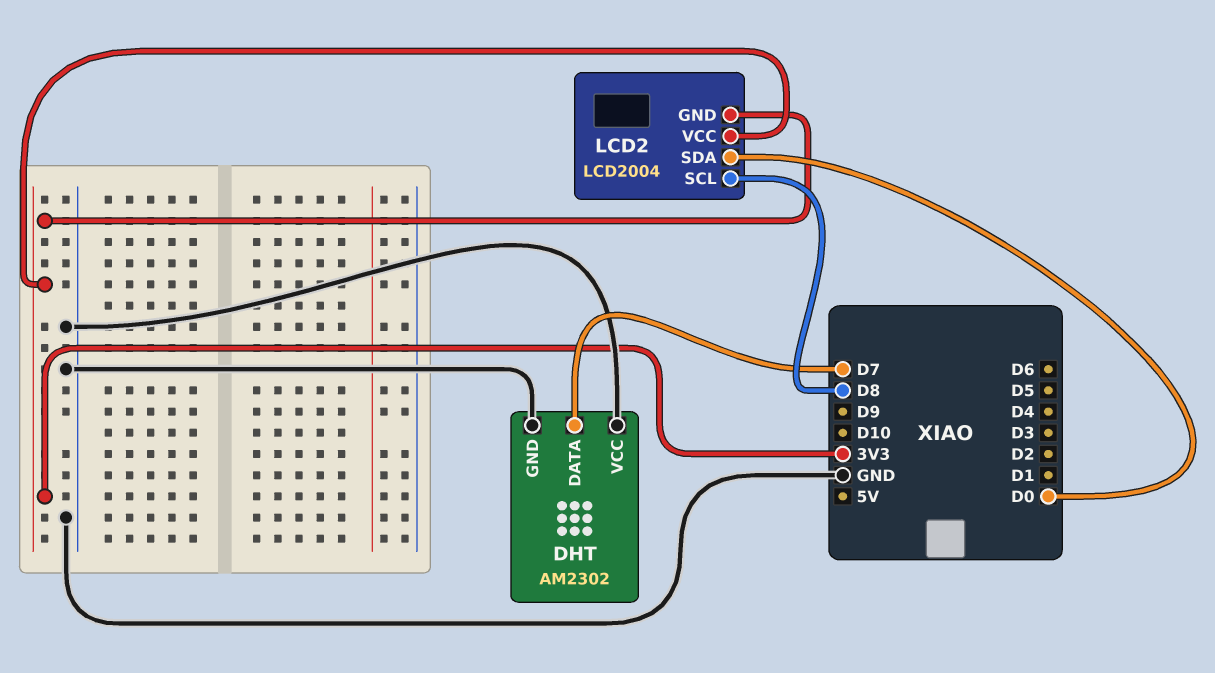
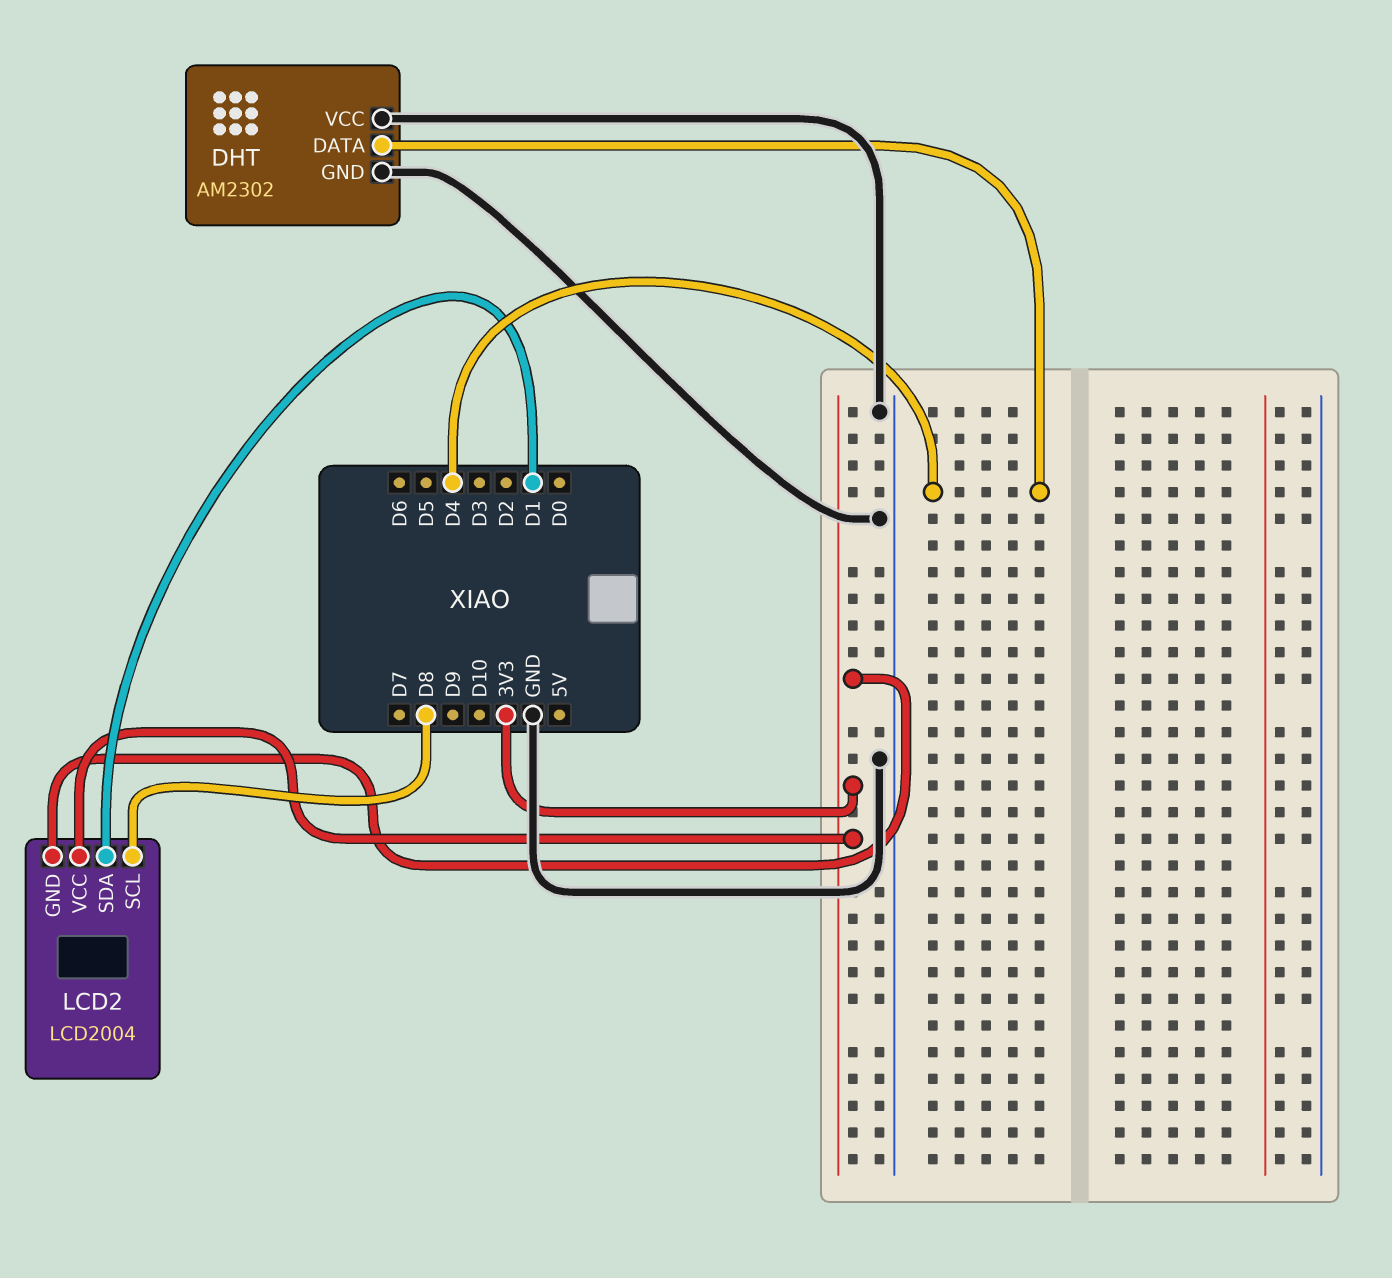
DHT pin DATA: D7 -> D4
LCD2 pin SDA: D0 -> D1

